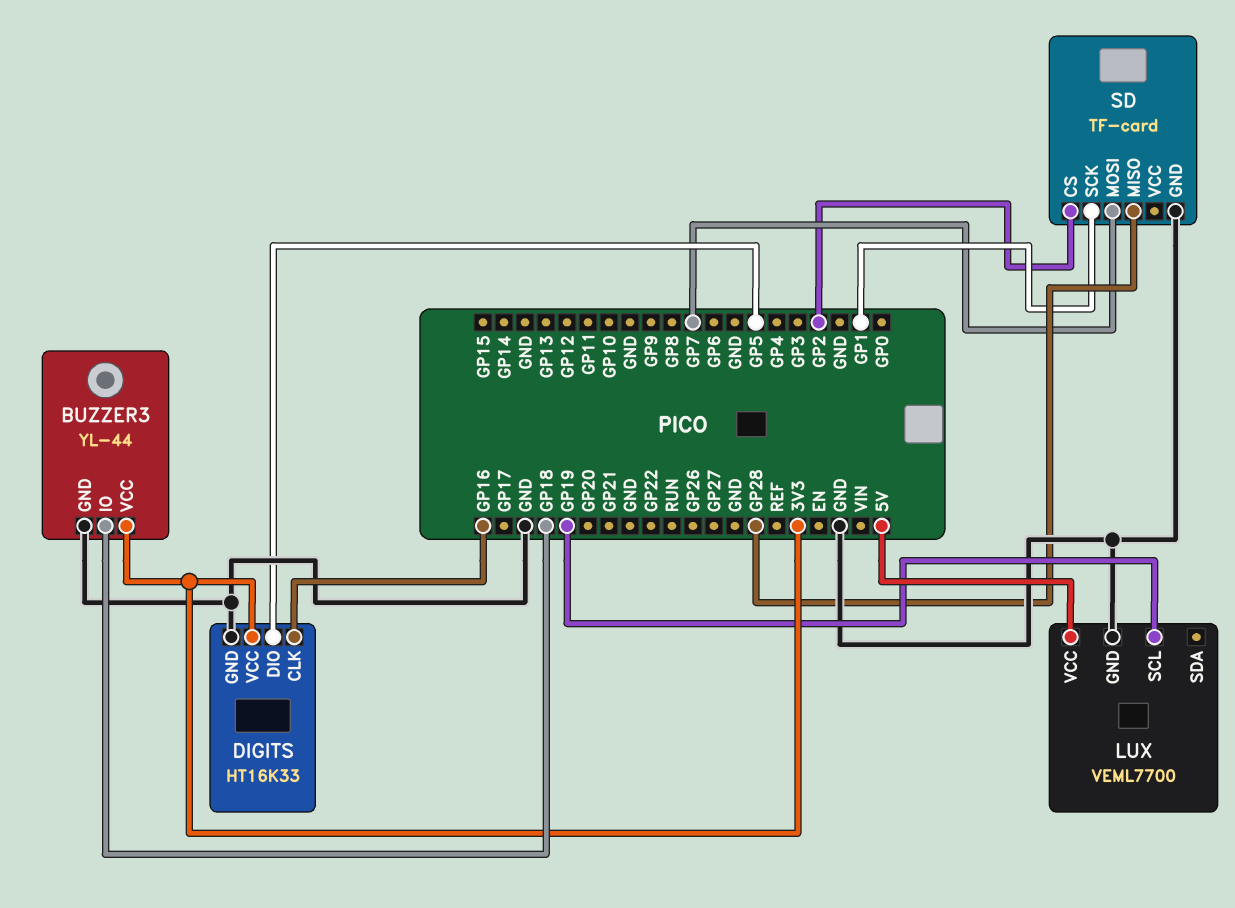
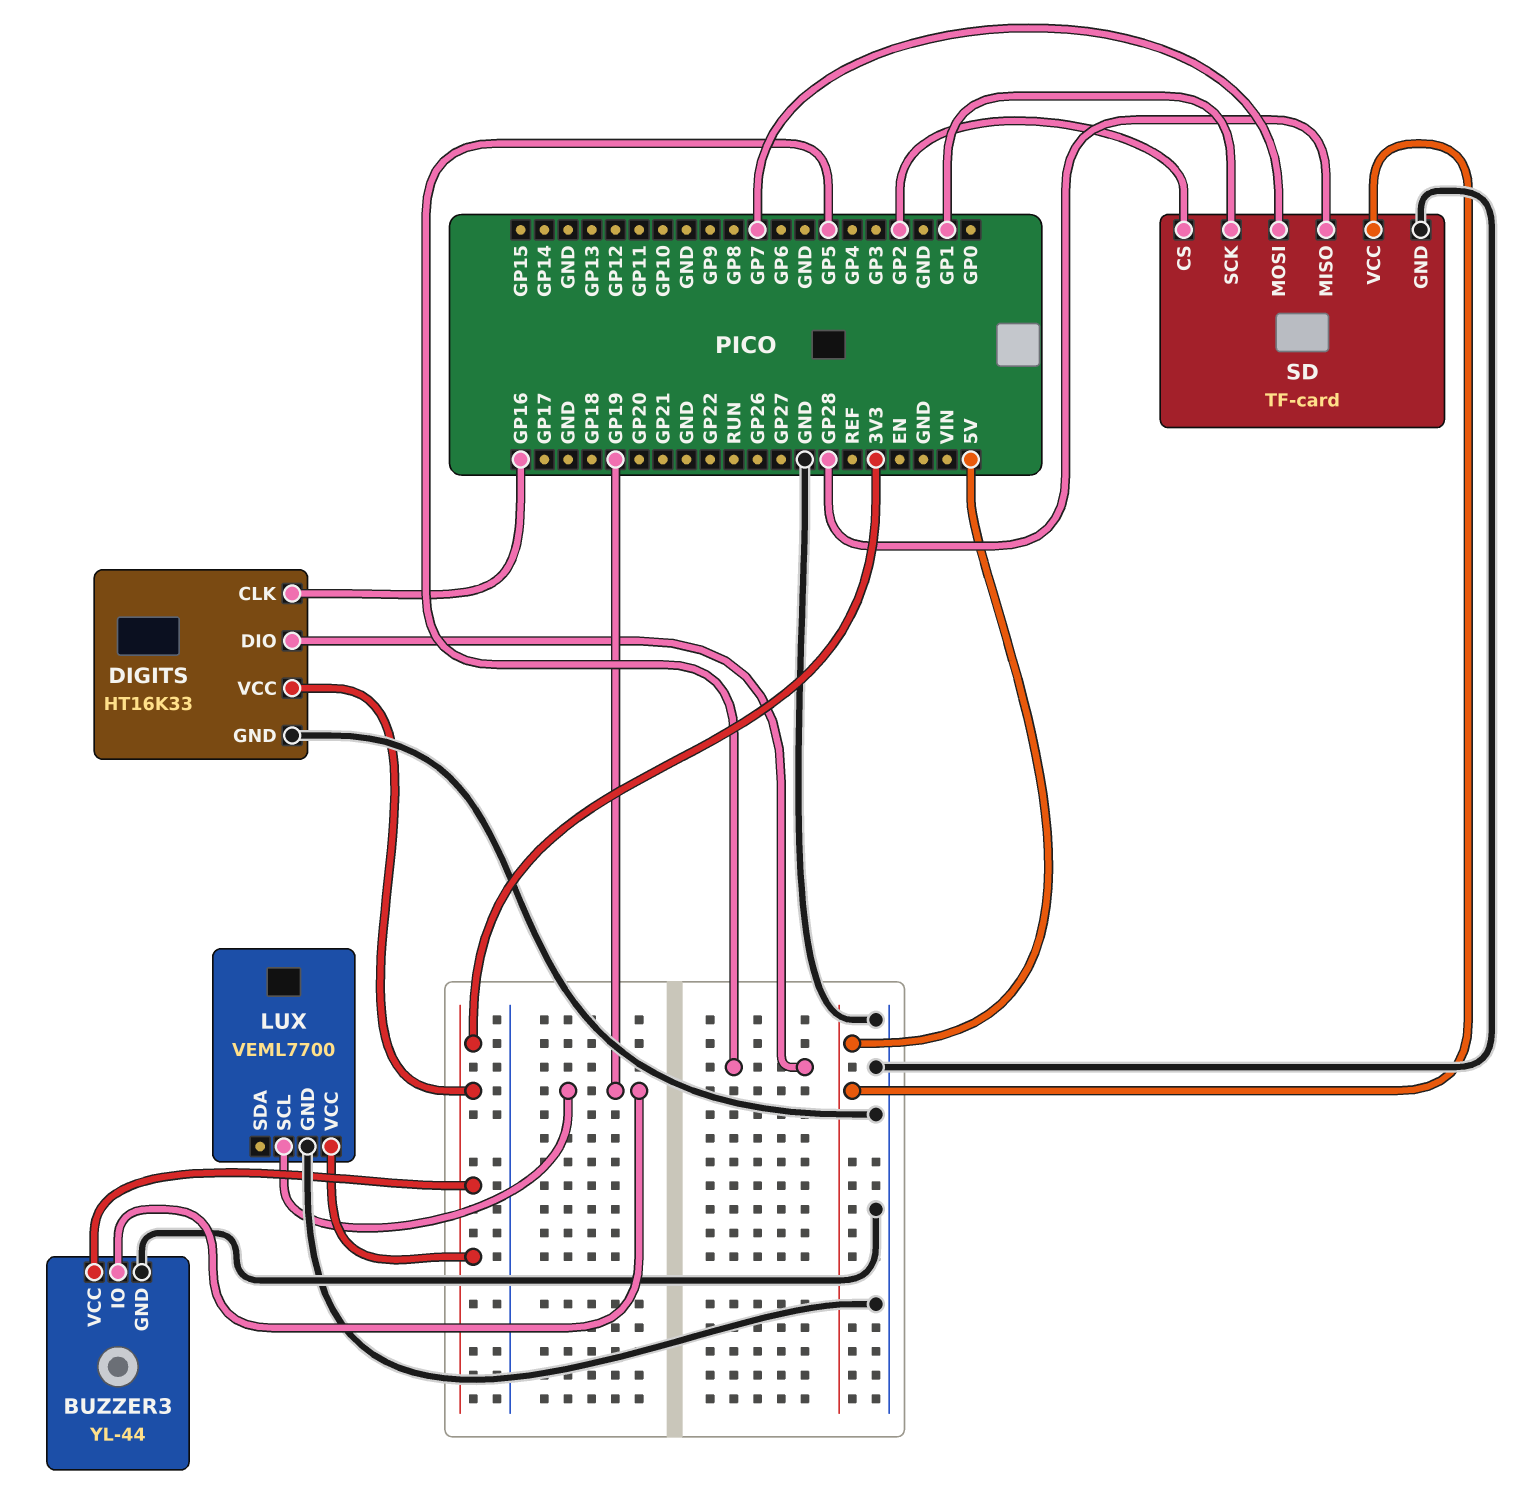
BUZZER3 pin IO: GP18 -> GP19
LUX pin VCC: 5V -> 3V3
SD pin VCC: none -> 5V

